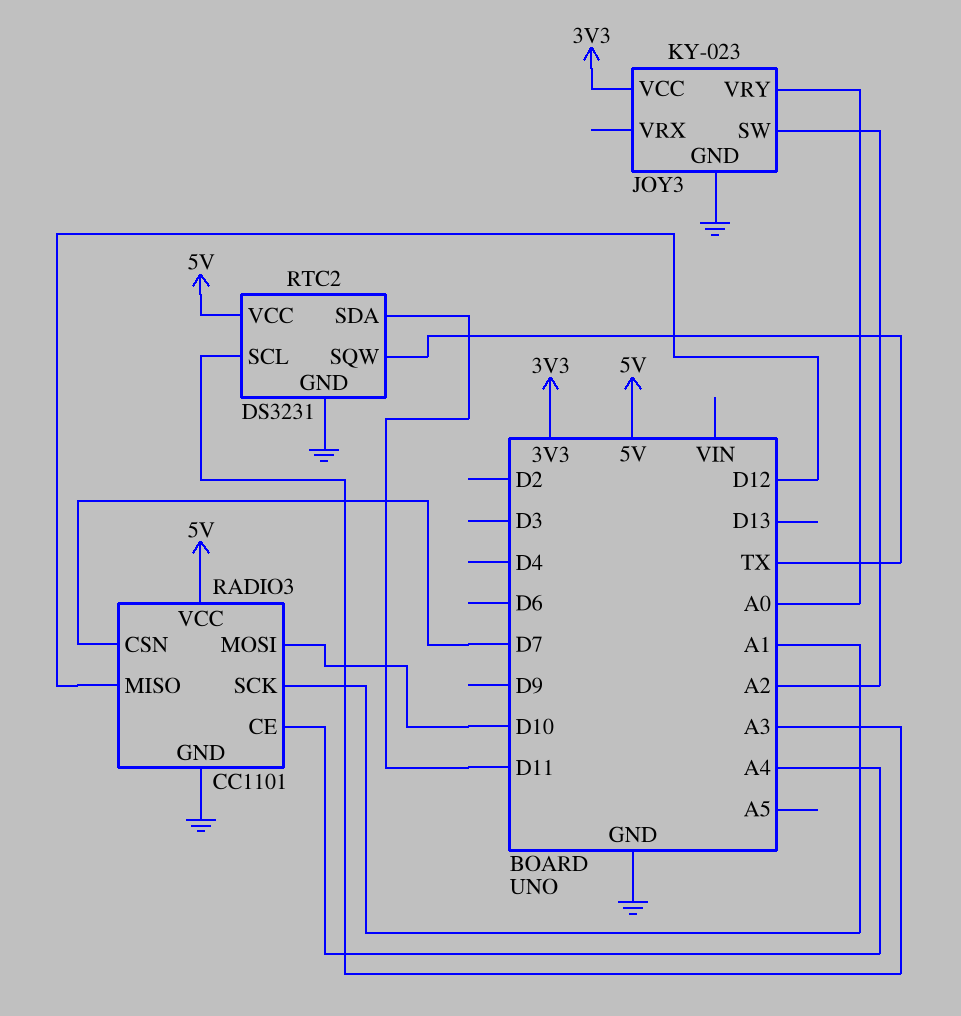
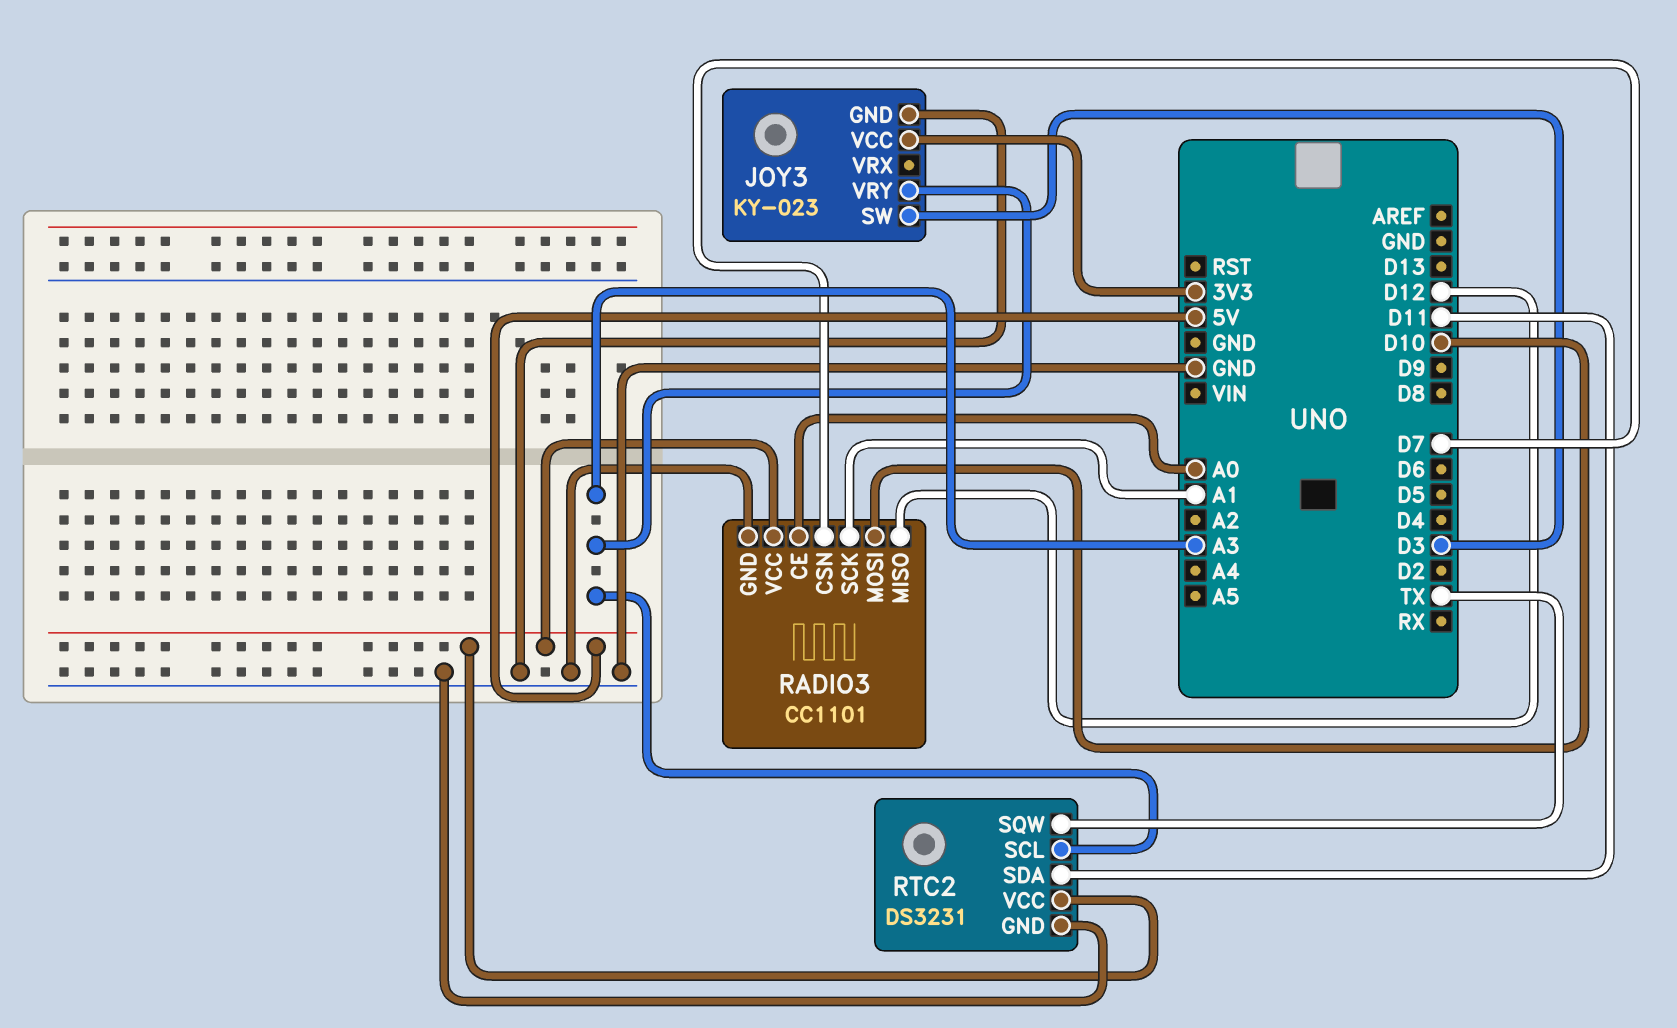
JOY3 pin SW: A2 -> D3
JOY3 pin VRY: A0 -> A3
RADIO3 pin CE: A4 -> A0

